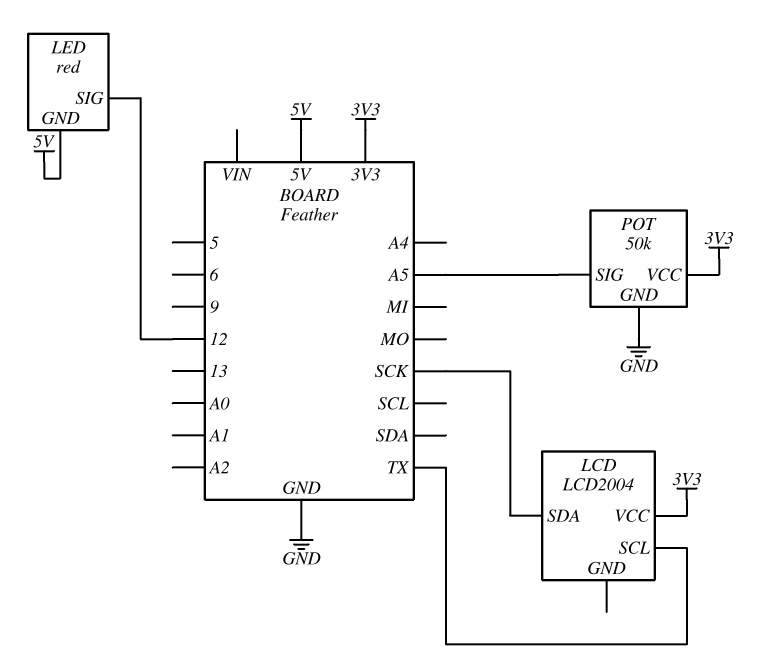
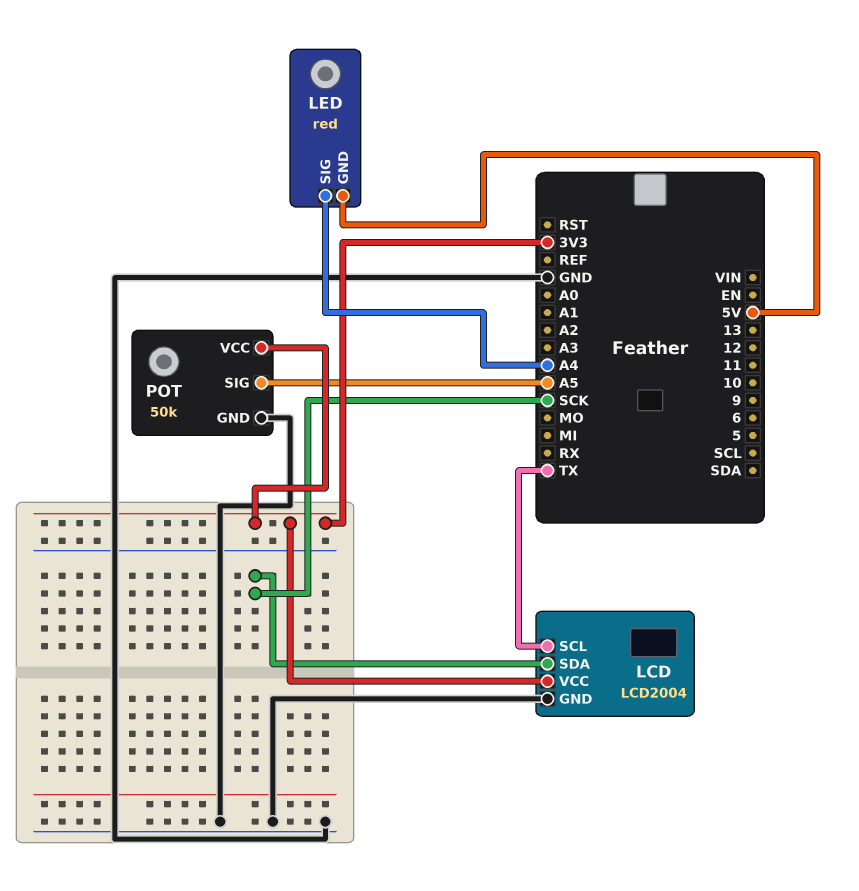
LCD pin GND: none -> GND
LED pin SIG: 12 -> A4

